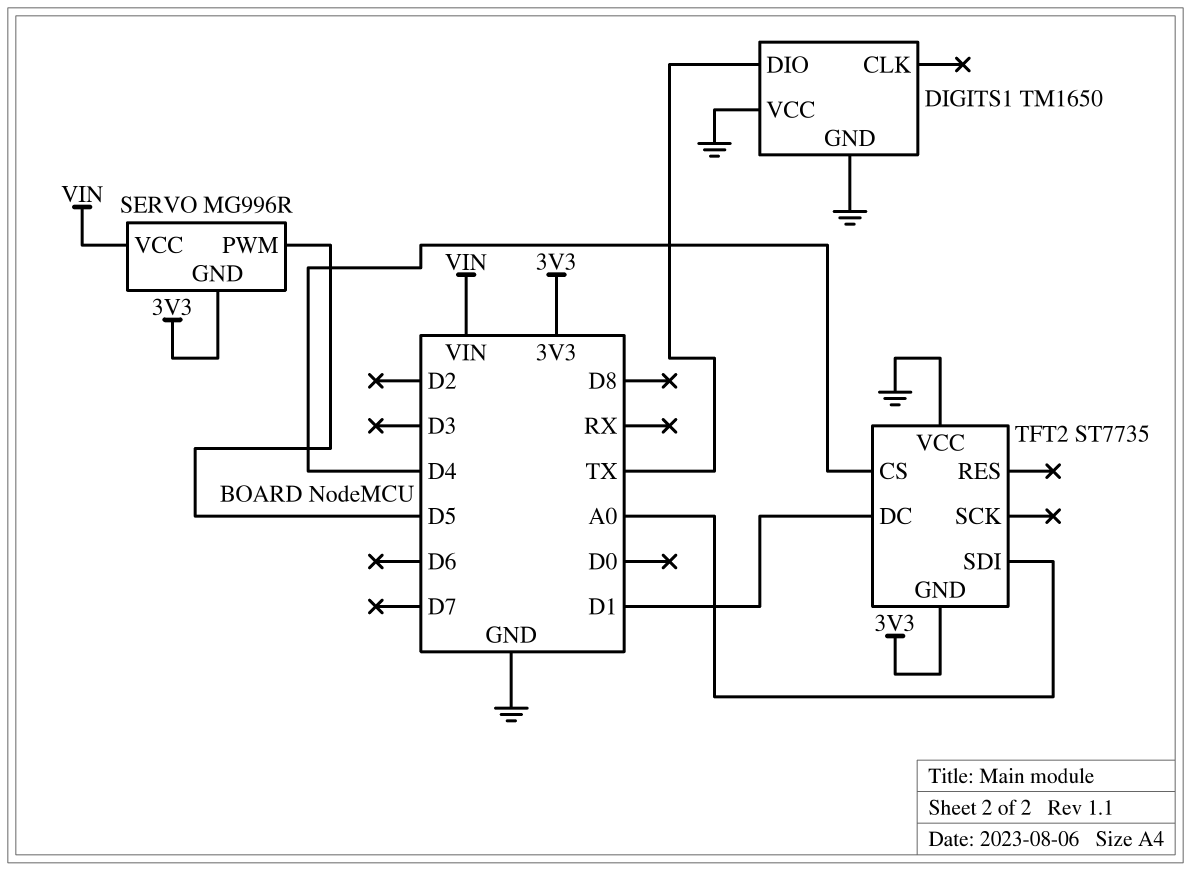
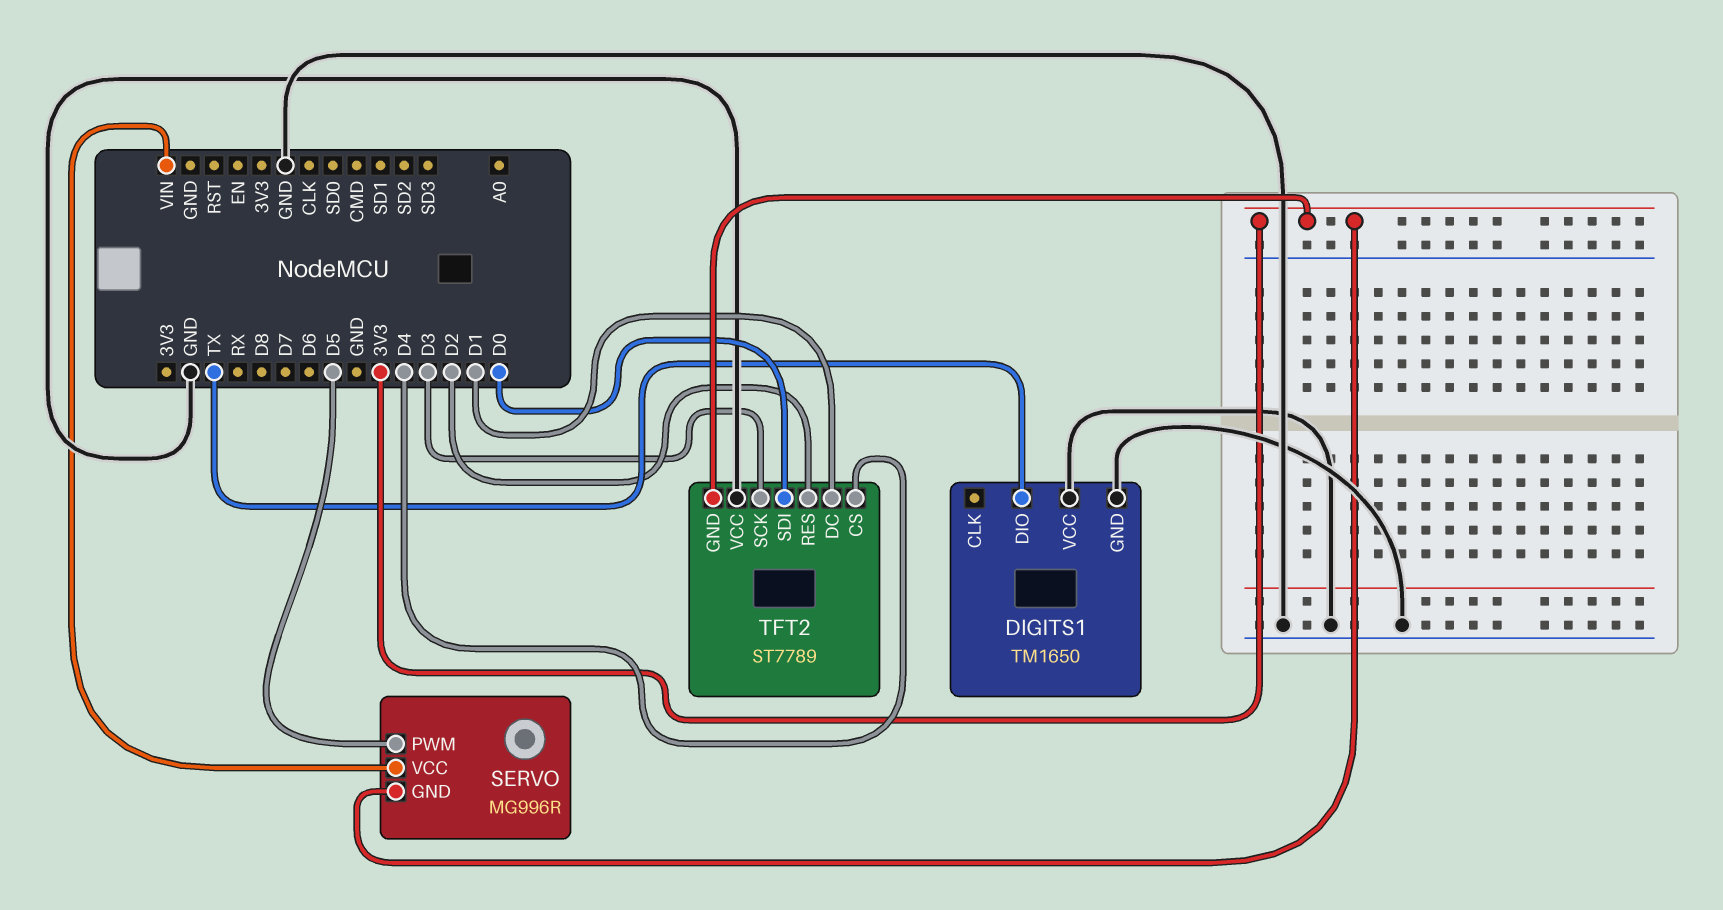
TFT2: ST7735 -> ST7789
TFT2 pin RES: none -> D2
TFT2 pin SCK: none -> D3
TFT2 pin SDI: A0 -> D0

